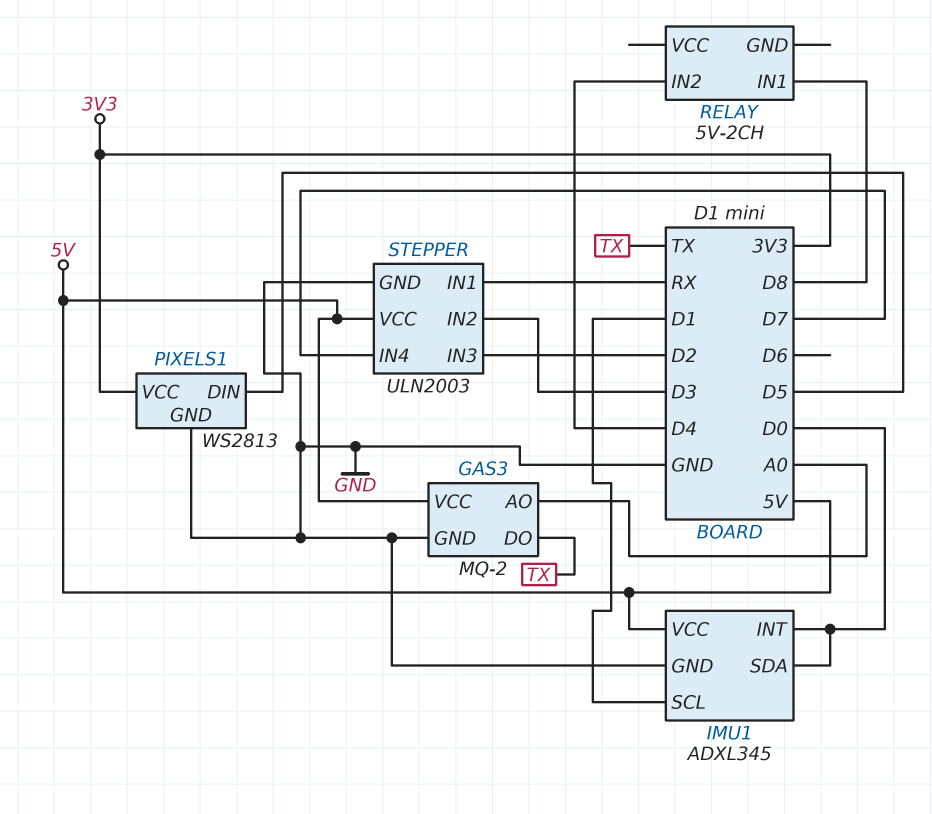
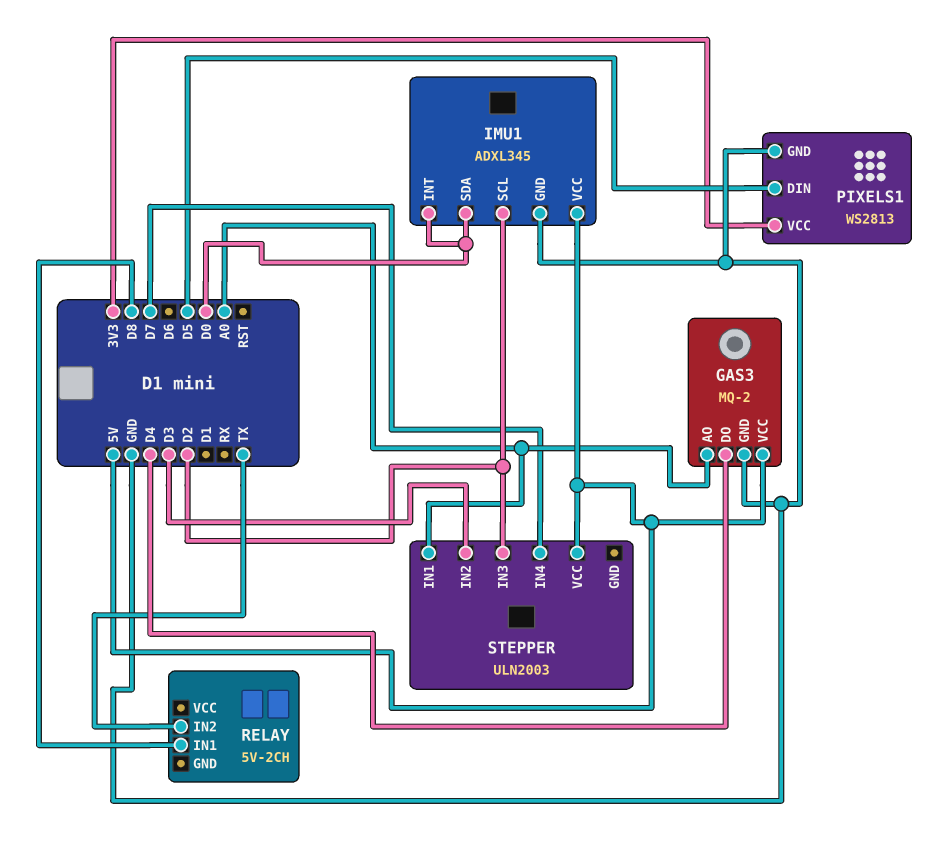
GAS3 pin DO: TX -> D4
IMU1 pin SCL: D1 -> D2
RELAY pin IN2: D4 -> TX
STEPPER pin GND: GND -> none
STEPPER pin IN1: RX -> A0

